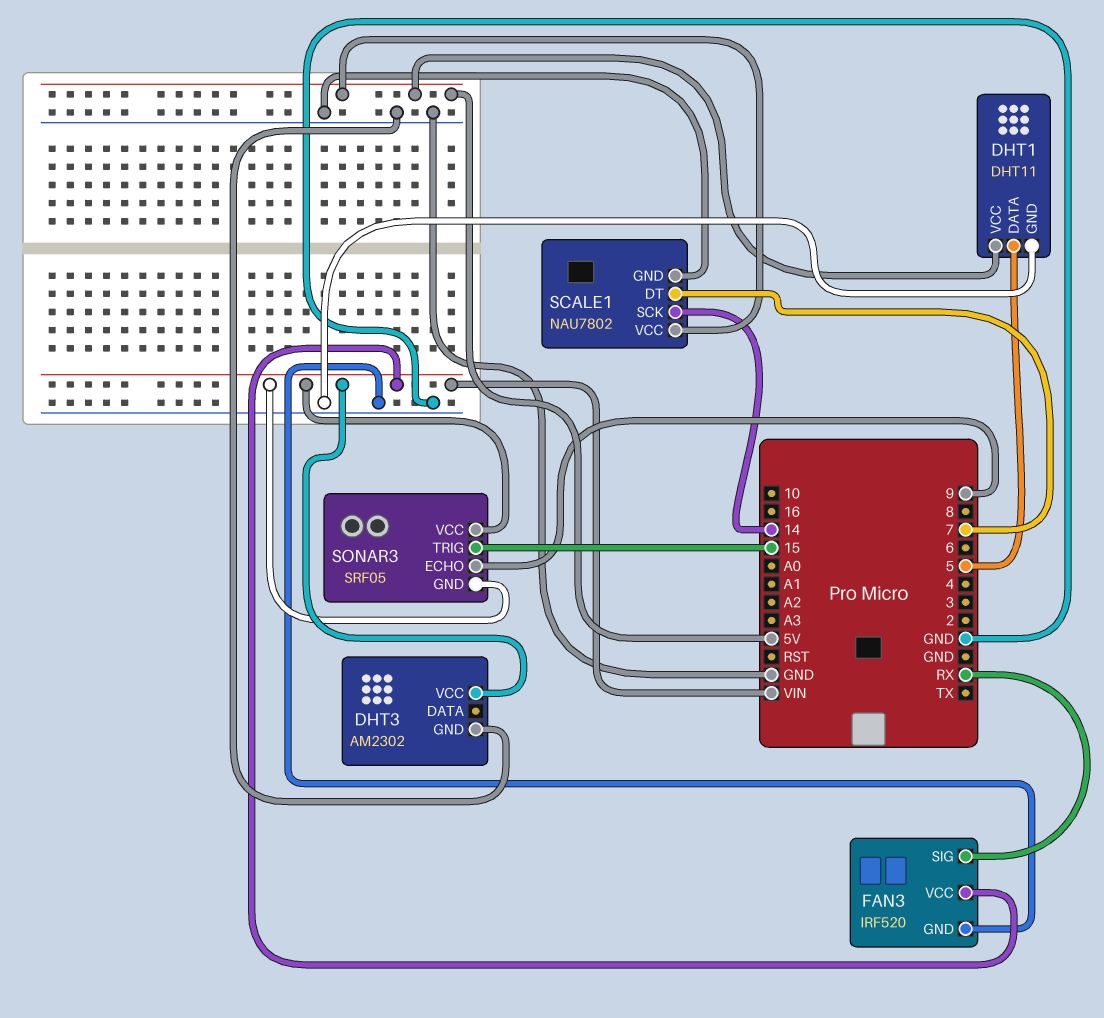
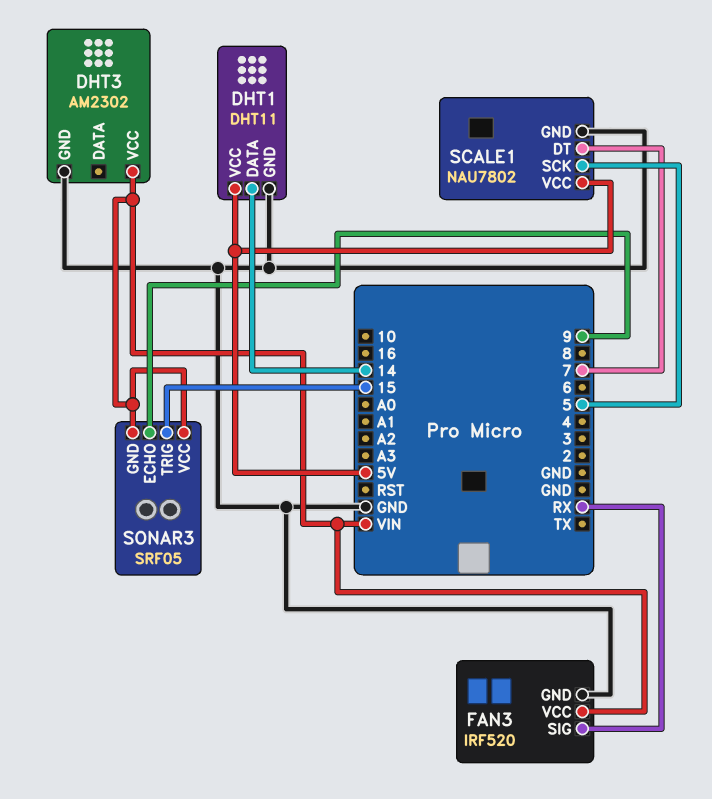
DHT1 pin DATA: 5 -> 14
SCALE1 pin SCK: 14 -> 5

